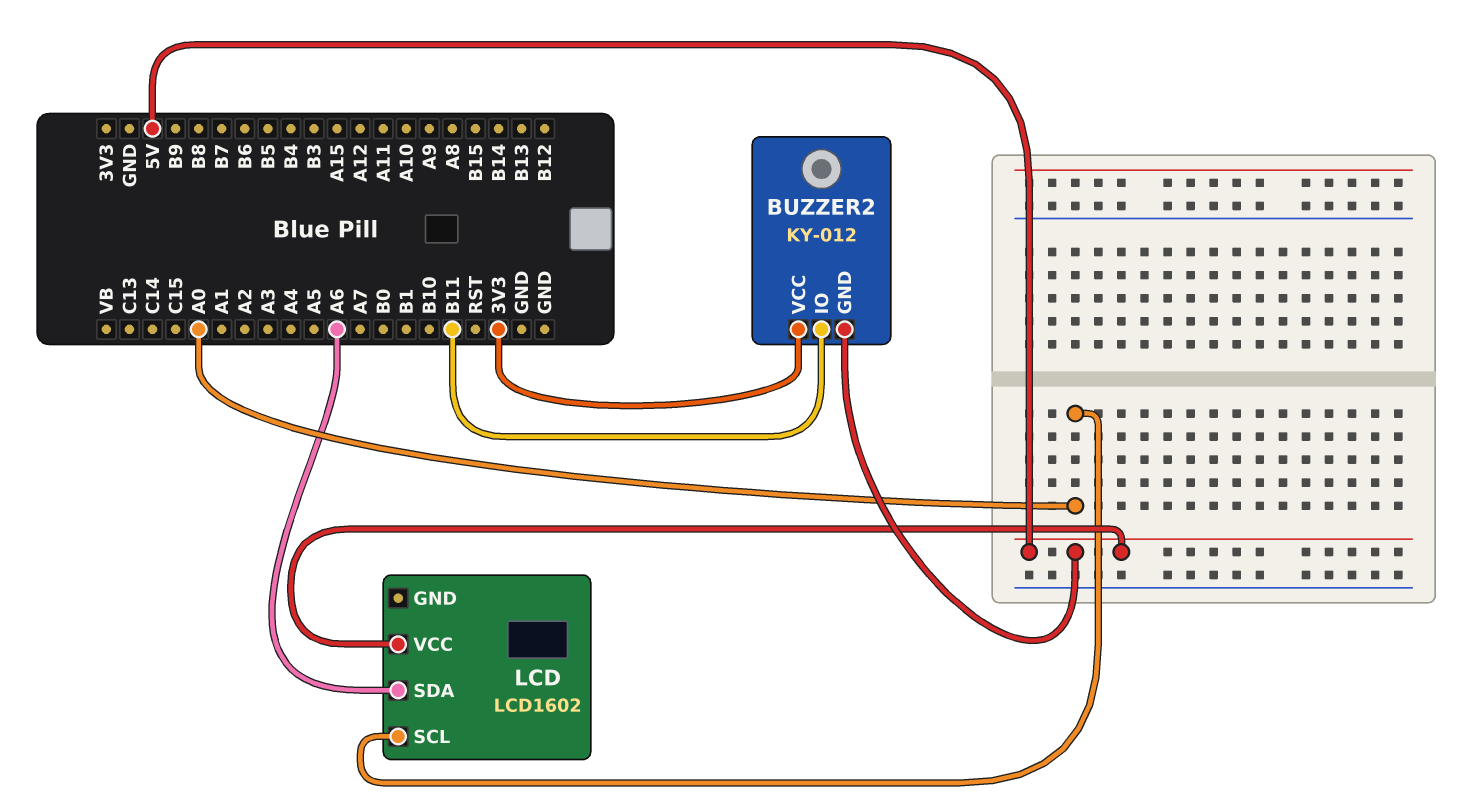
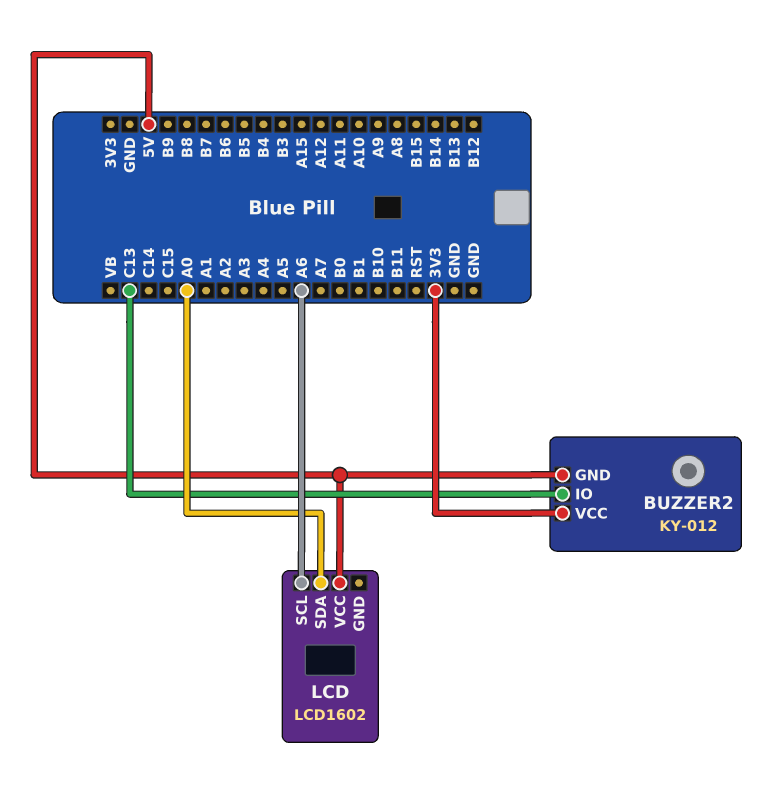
BUZZER2 pin IO: B11 -> C13
LCD pin SCL: A0 -> A6
LCD pin SDA: A6 -> A0

